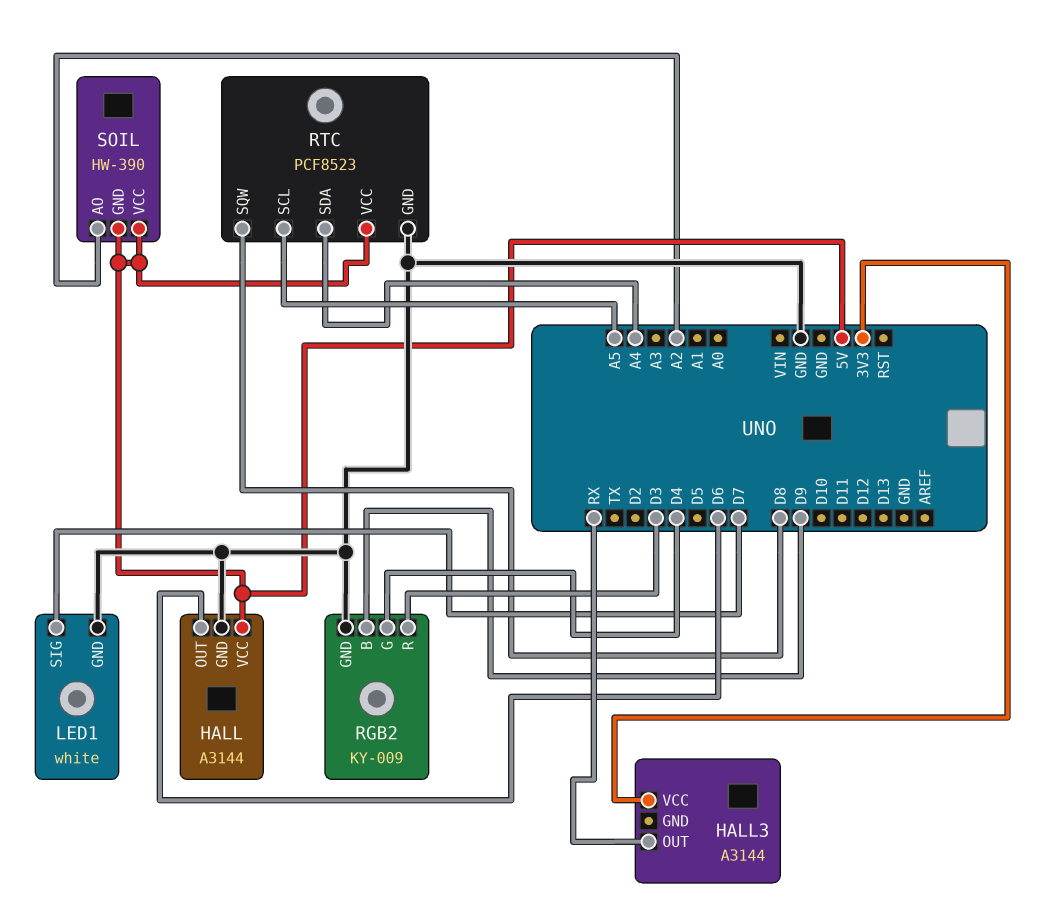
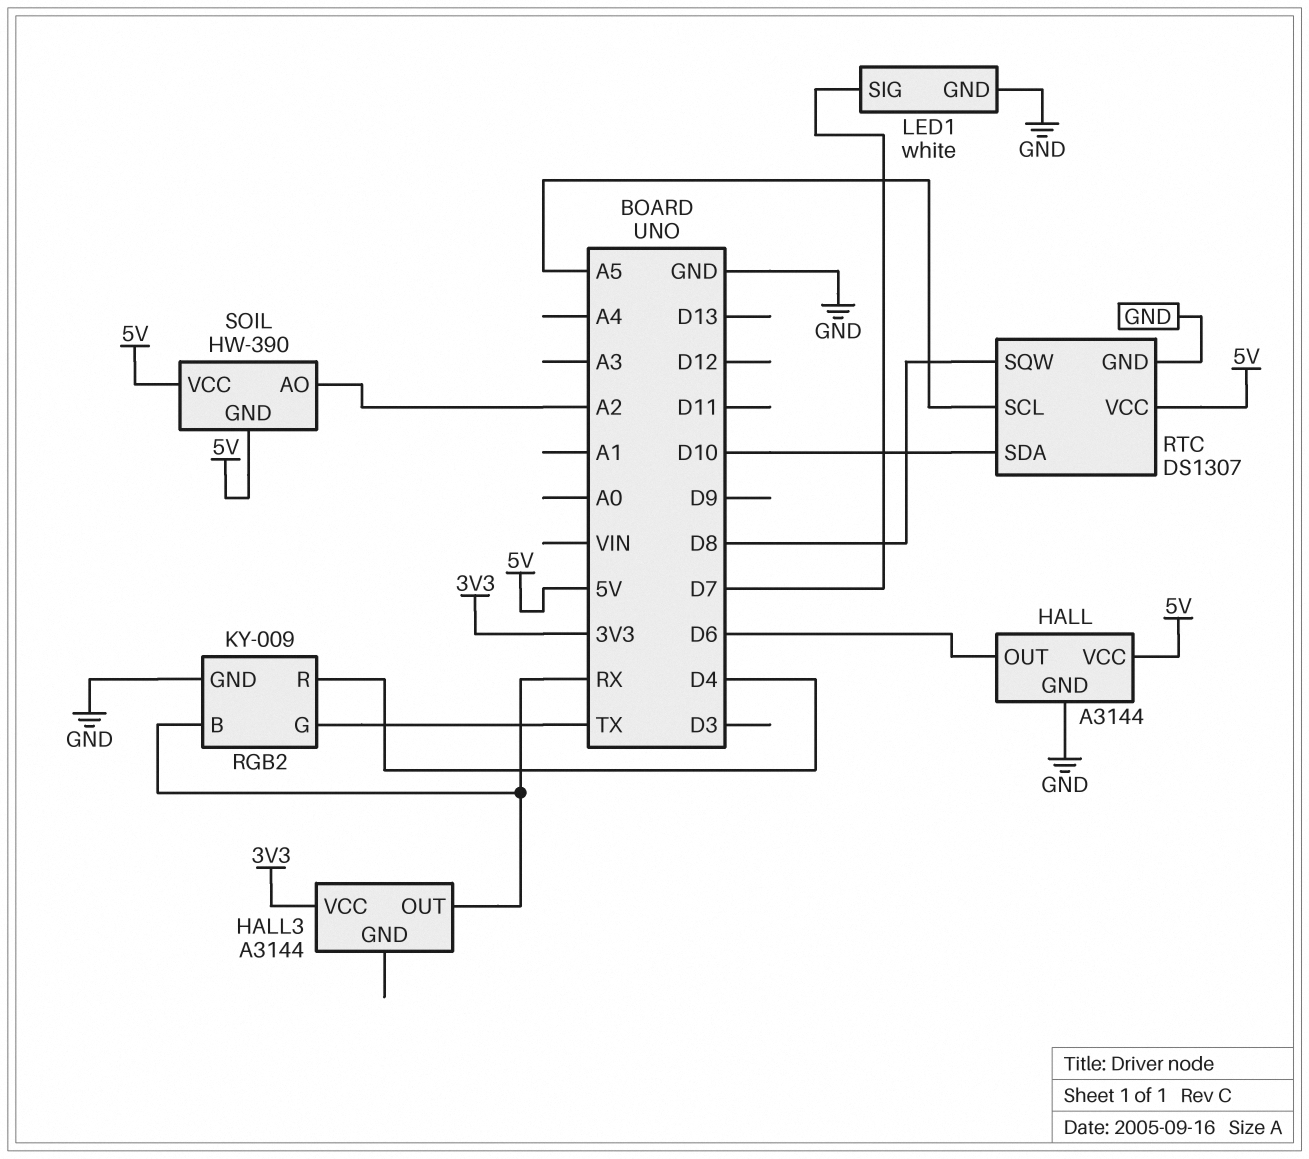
RGB2 pin B: D9 -> RX
RGB2 pin G: D4 -> TX
RGB2 pin R: D3 -> D4
RTC: PCF8523 -> DS1307
RTC pin SDA: A4 -> D10

